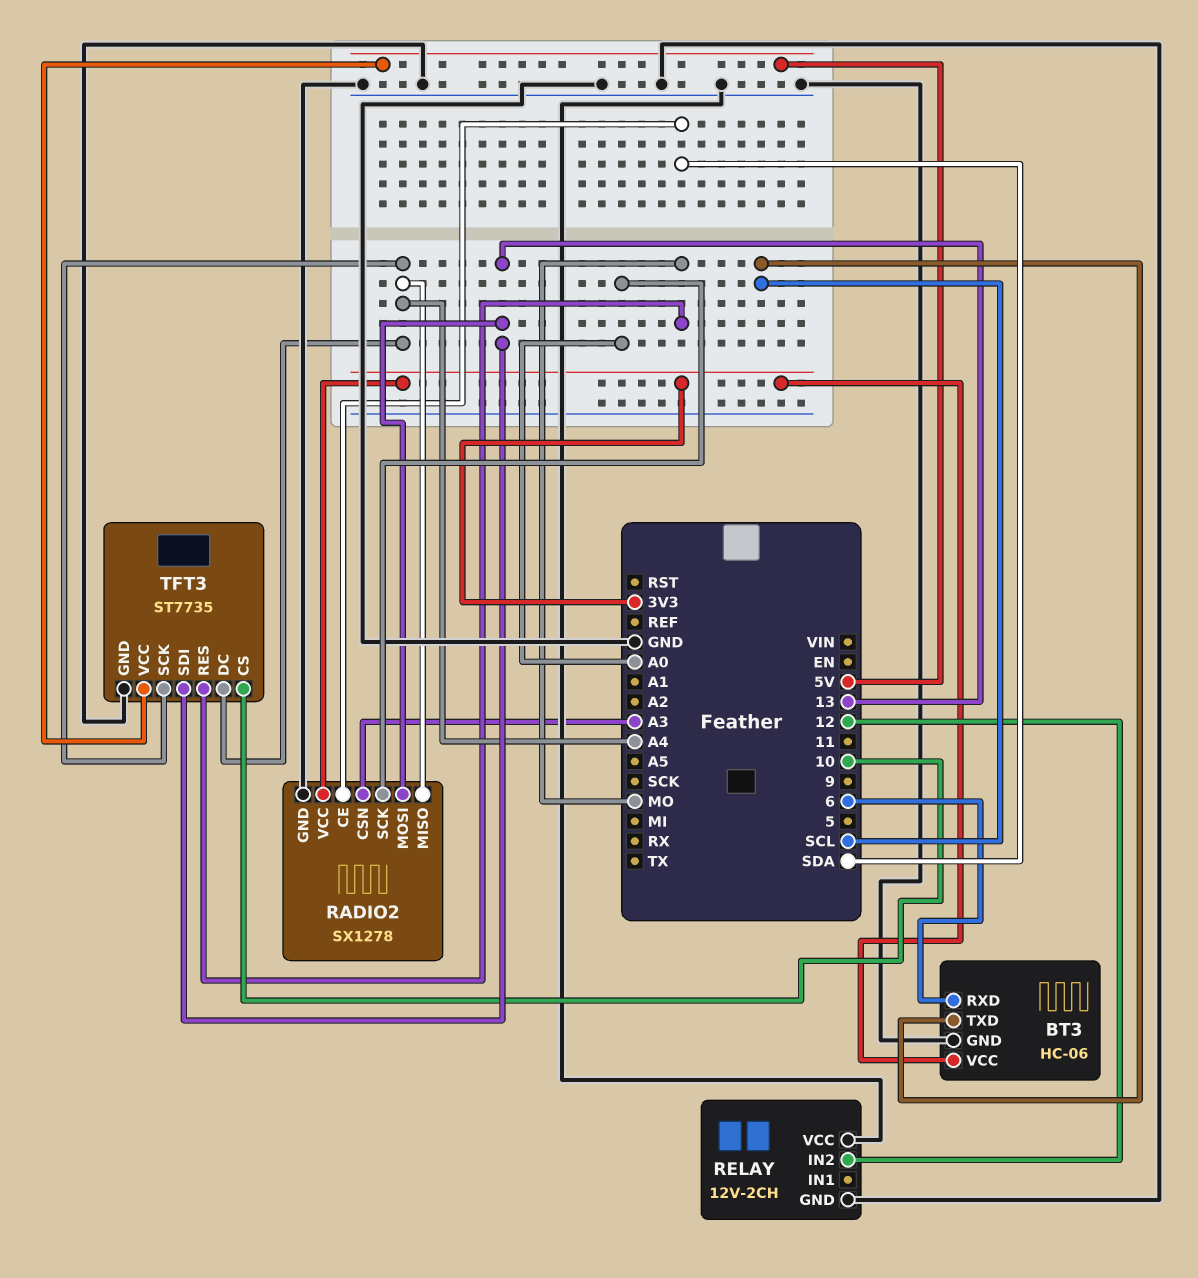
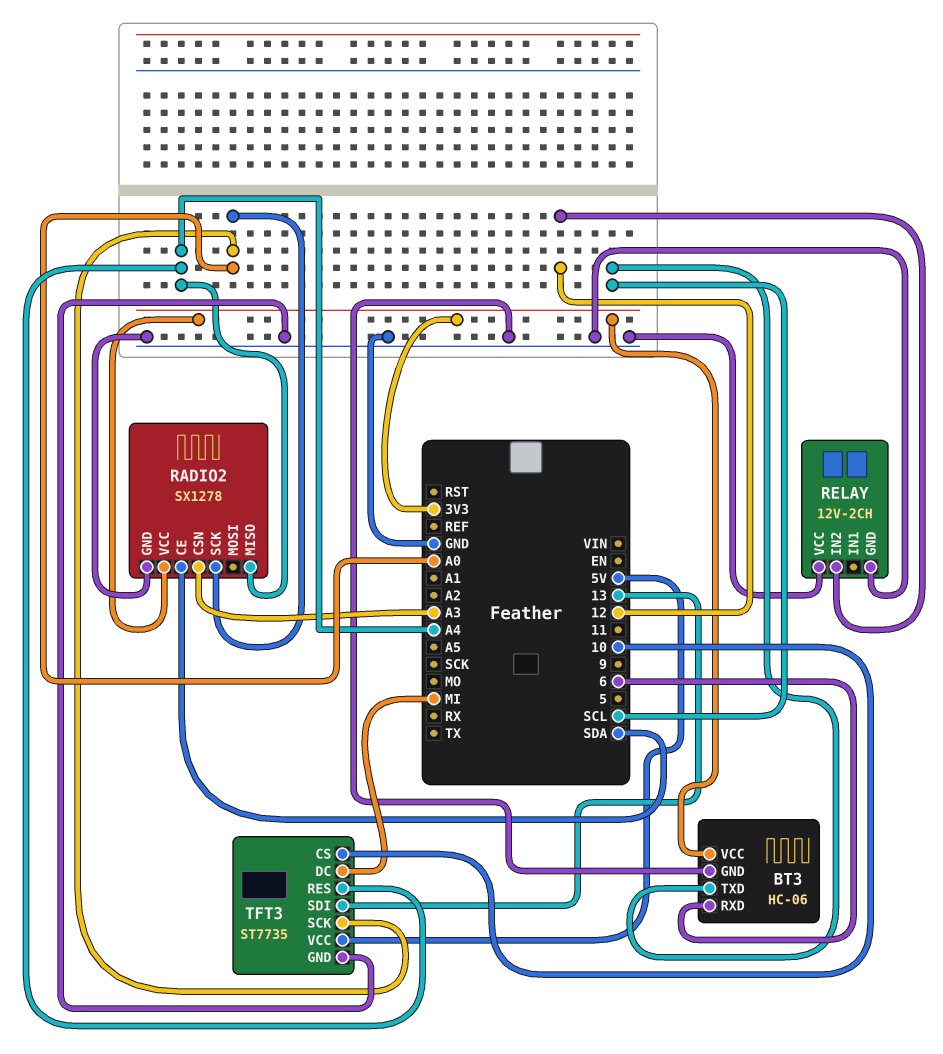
RADIO2 pin MOSI: 13 -> none
TFT3 pin DC: A4 -> MI
TFT3 pin RES: MO -> A4
TFT3 pin SCK: A4 -> A0

